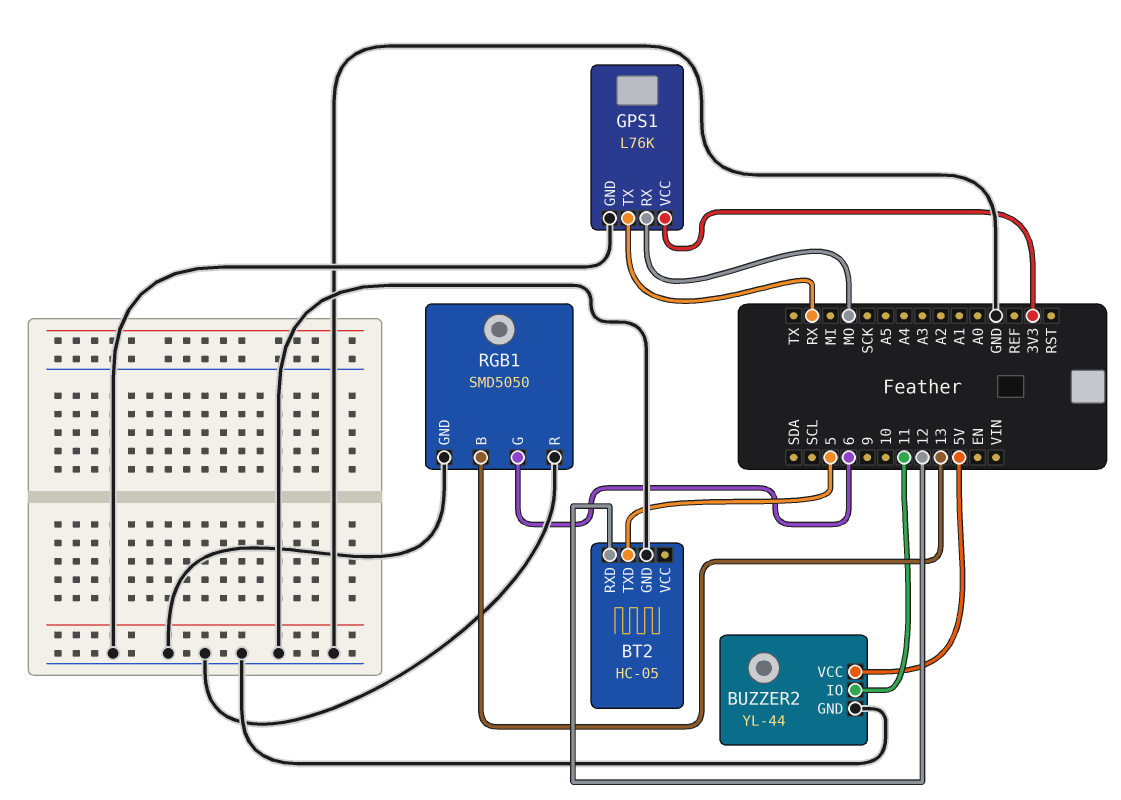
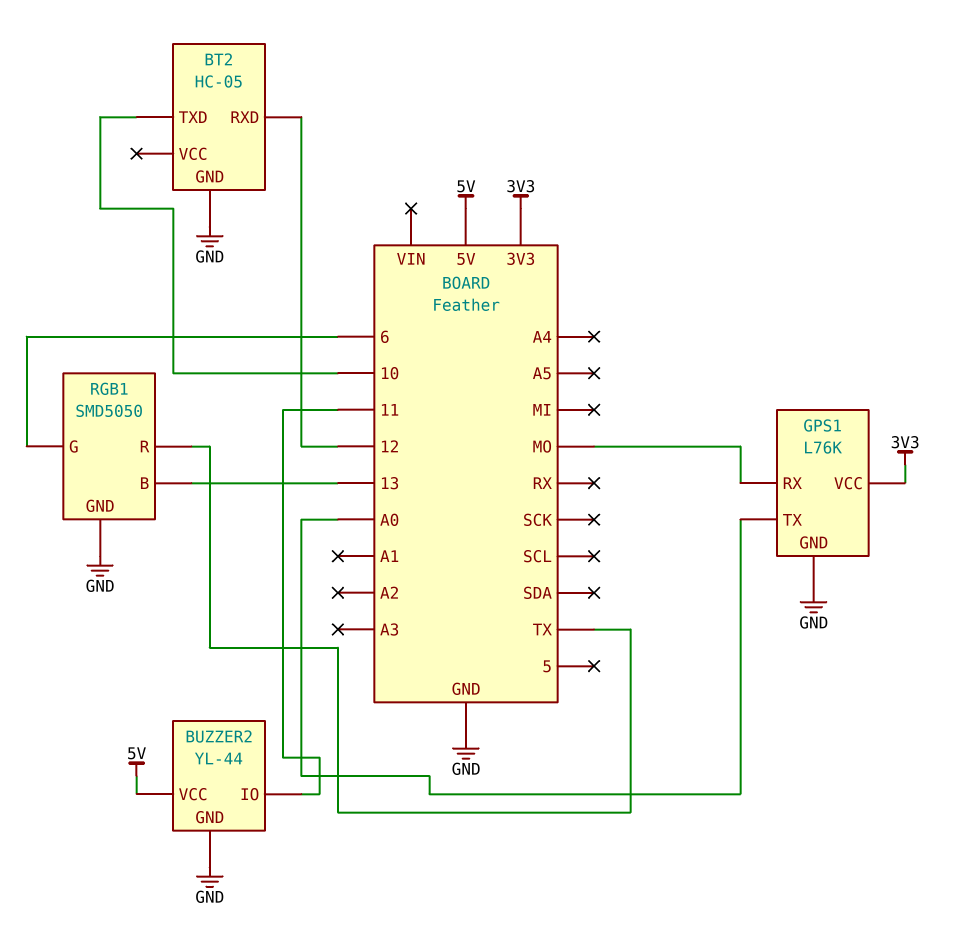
BT2 pin TXD: 5 -> 10
GPS1 pin TX: RX -> A0
RGB1 pin R: GND -> TX

